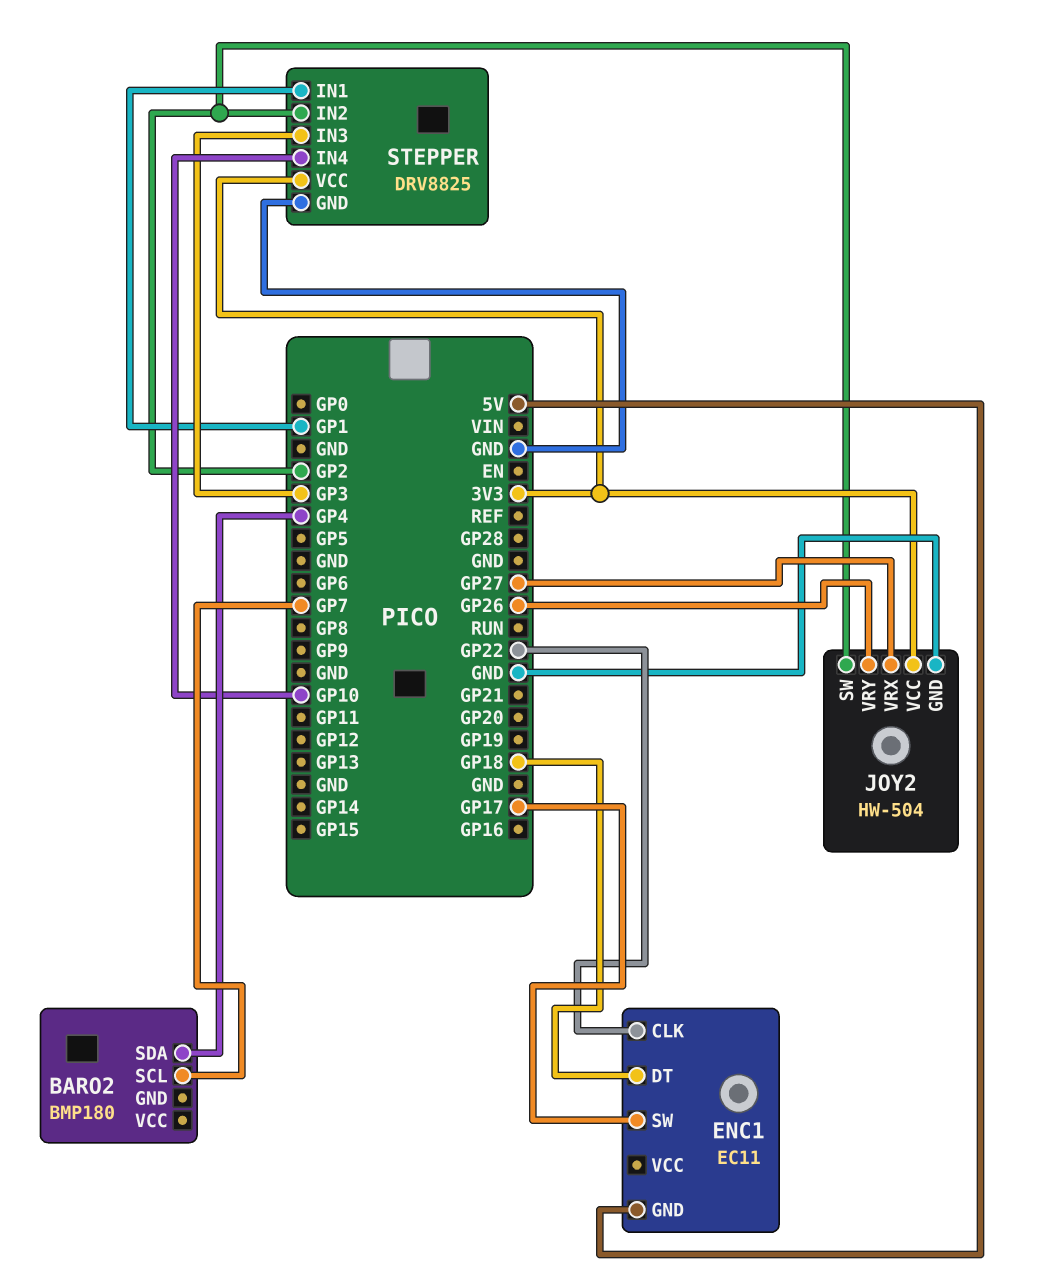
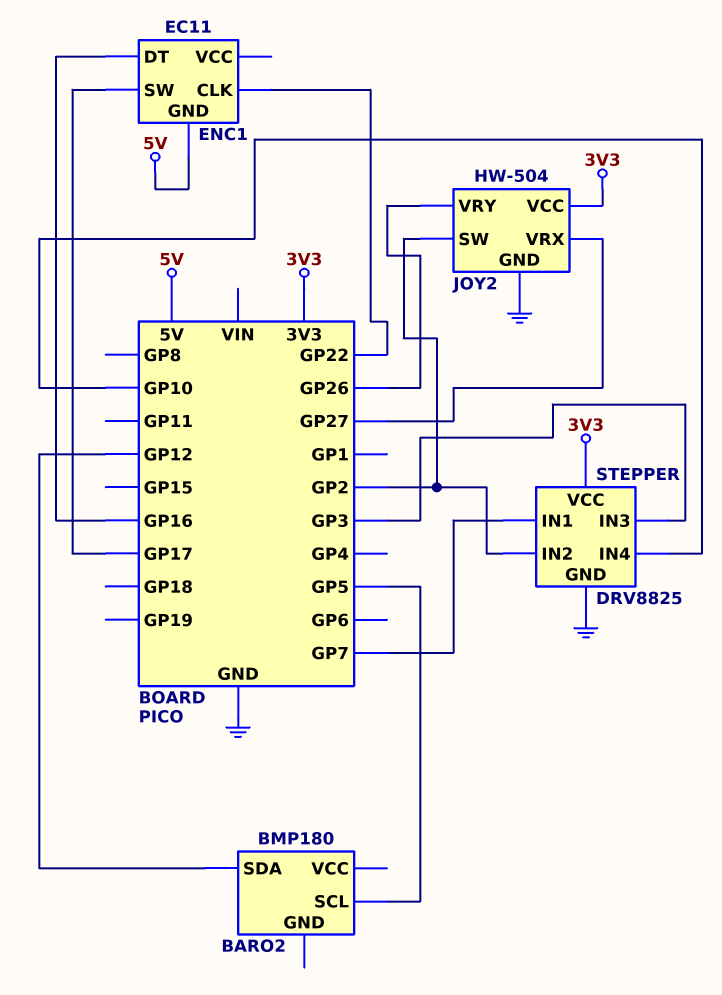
BARO2 pin SCL: GP7 -> GP5
BARO2 pin SDA: GP4 -> GP12
ENC1 pin DT: GP18 -> GP16
STEPPER pin IN1: GP1 -> GP7

